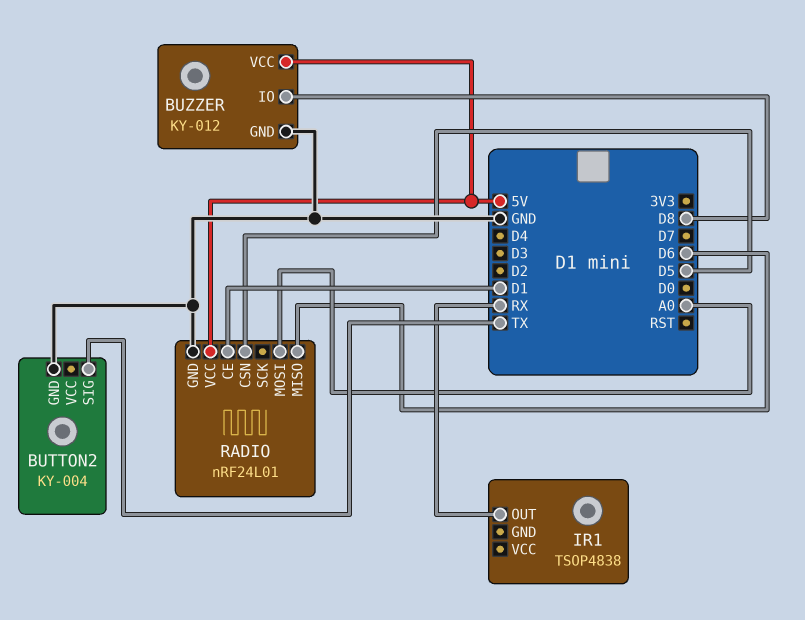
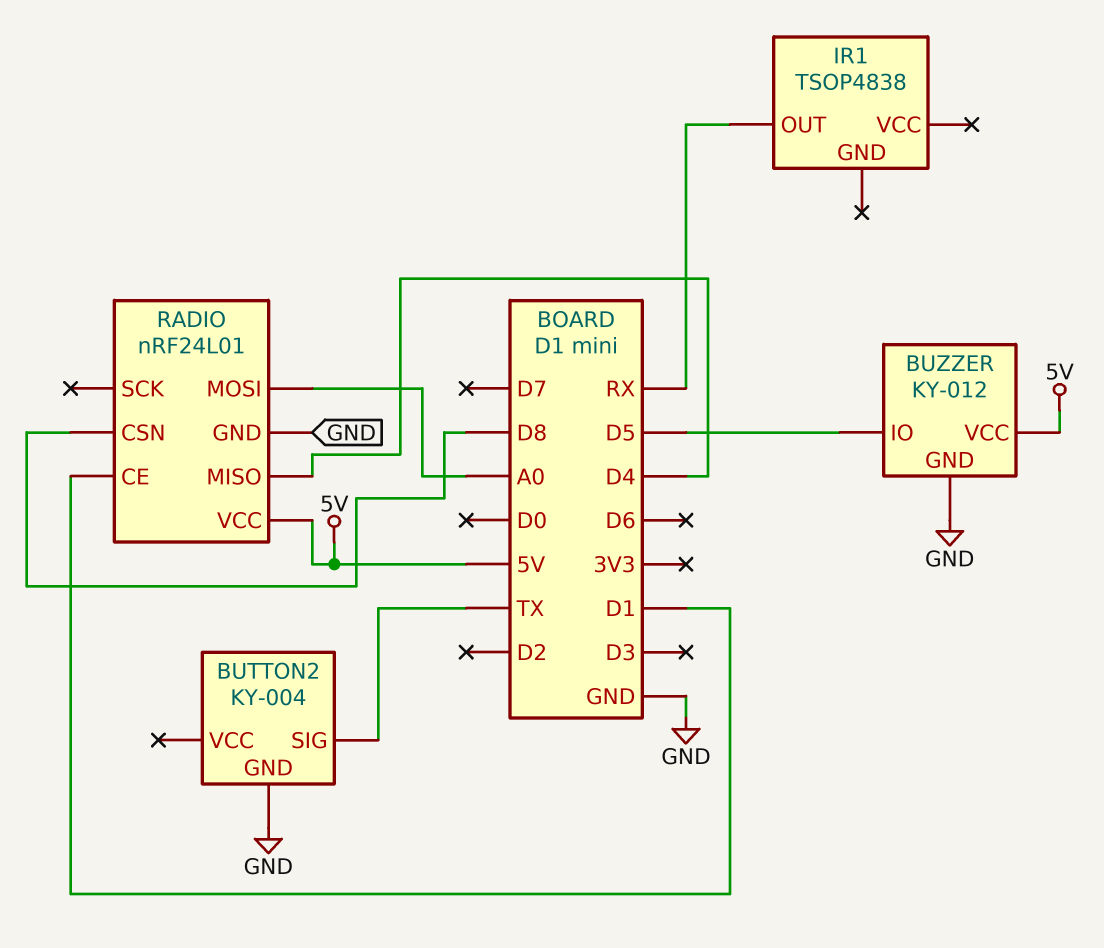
BUZZER pin IO: D8 -> D5
RADIO pin CSN: D5 -> D8
RADIO pin MISO: D6 -> D4

